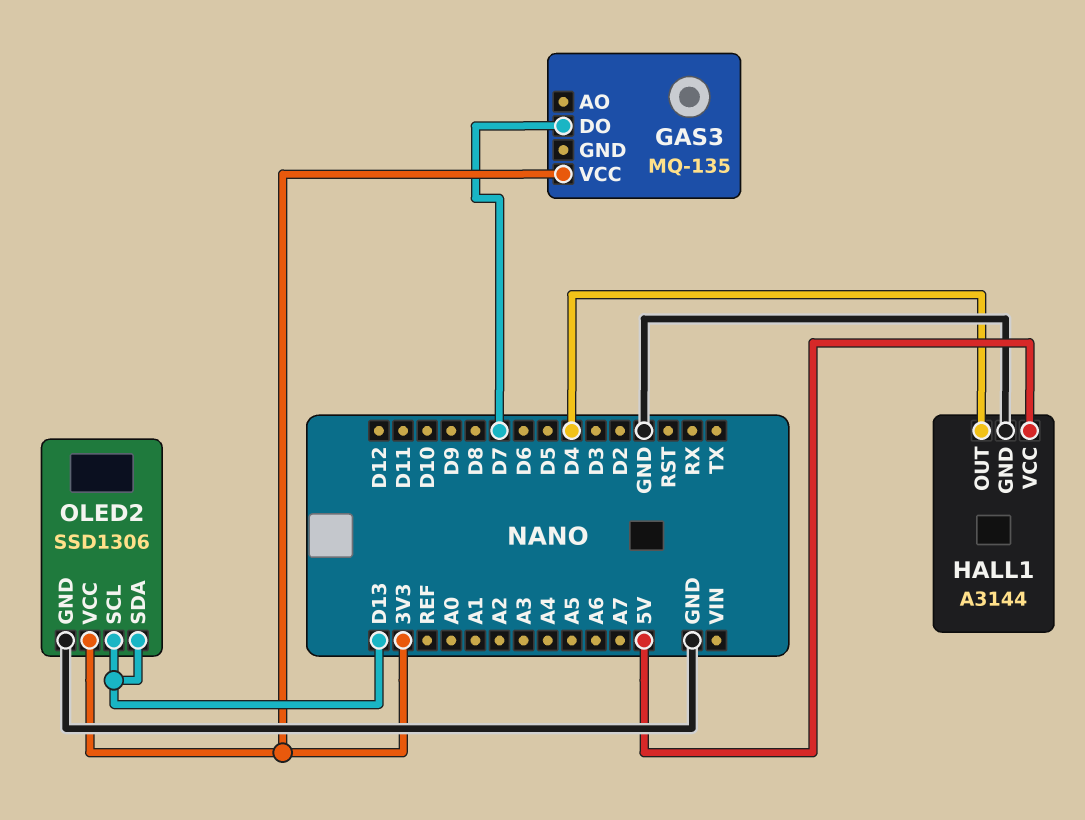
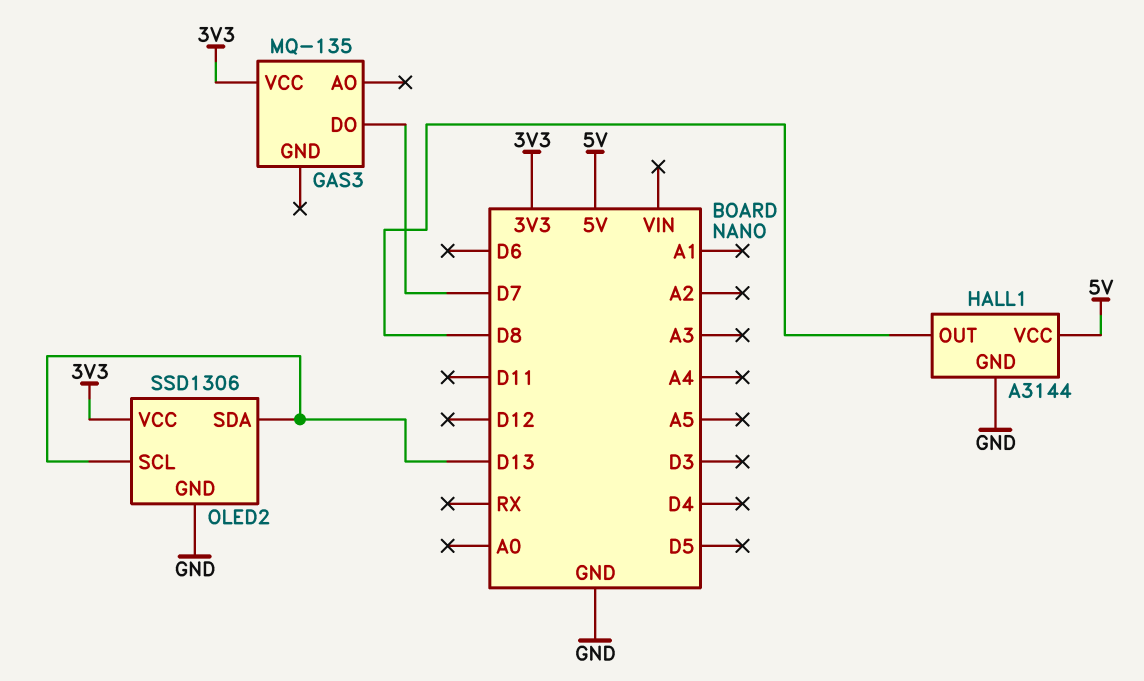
HALL1 pin OUT: D4 -> D8

